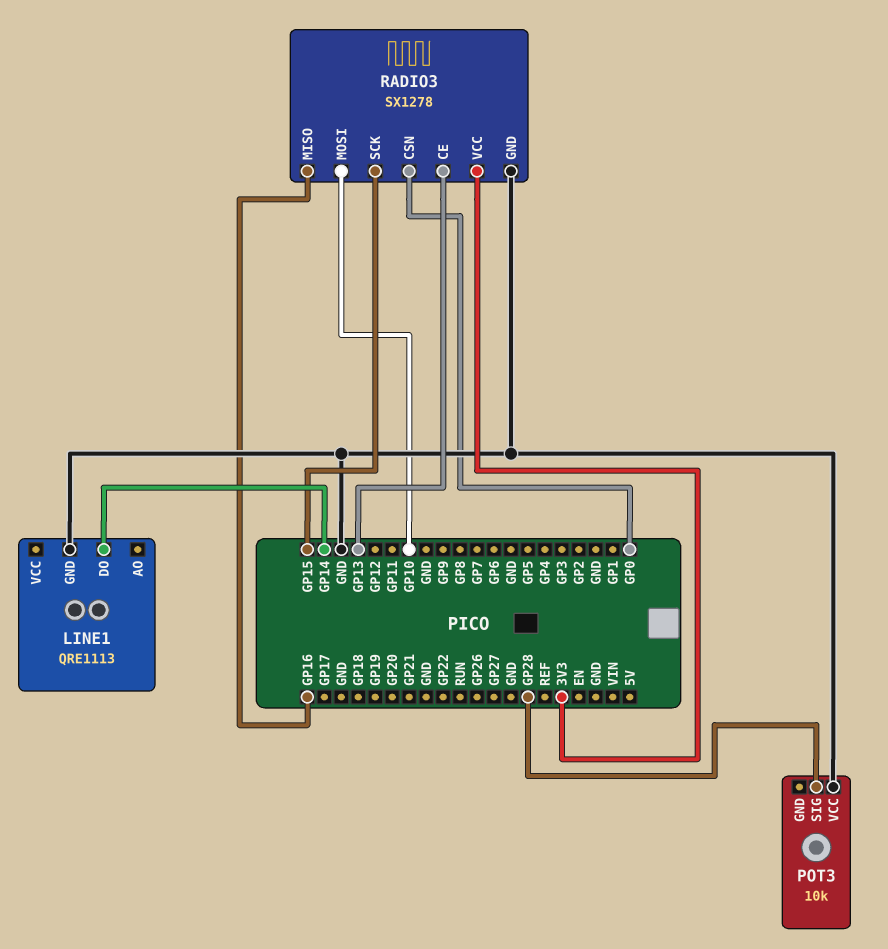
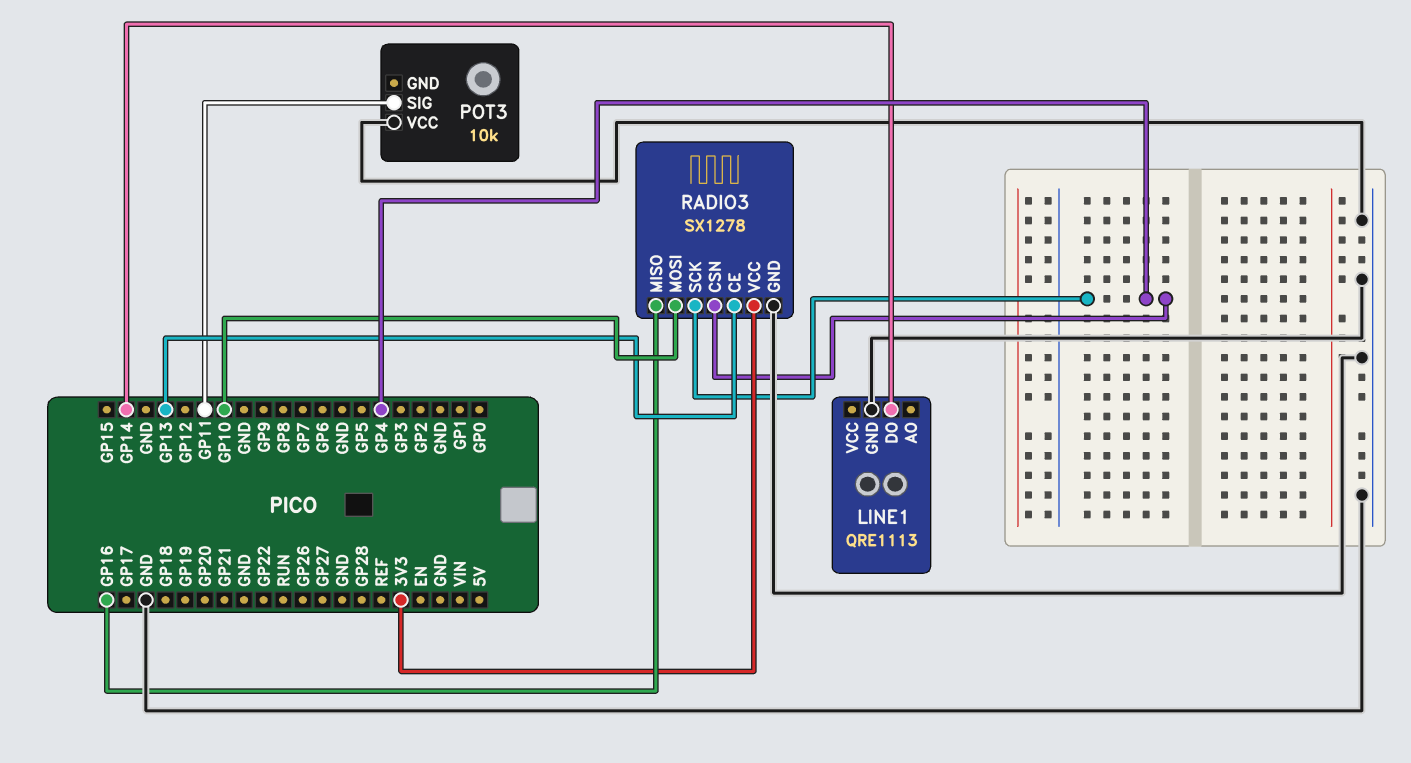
POT3 pin SIG: GP28 -> GP11
RADIO3 pin CSN: GP0 -> GP4
RADIO3 pin SCK: GP15 -> GP4

